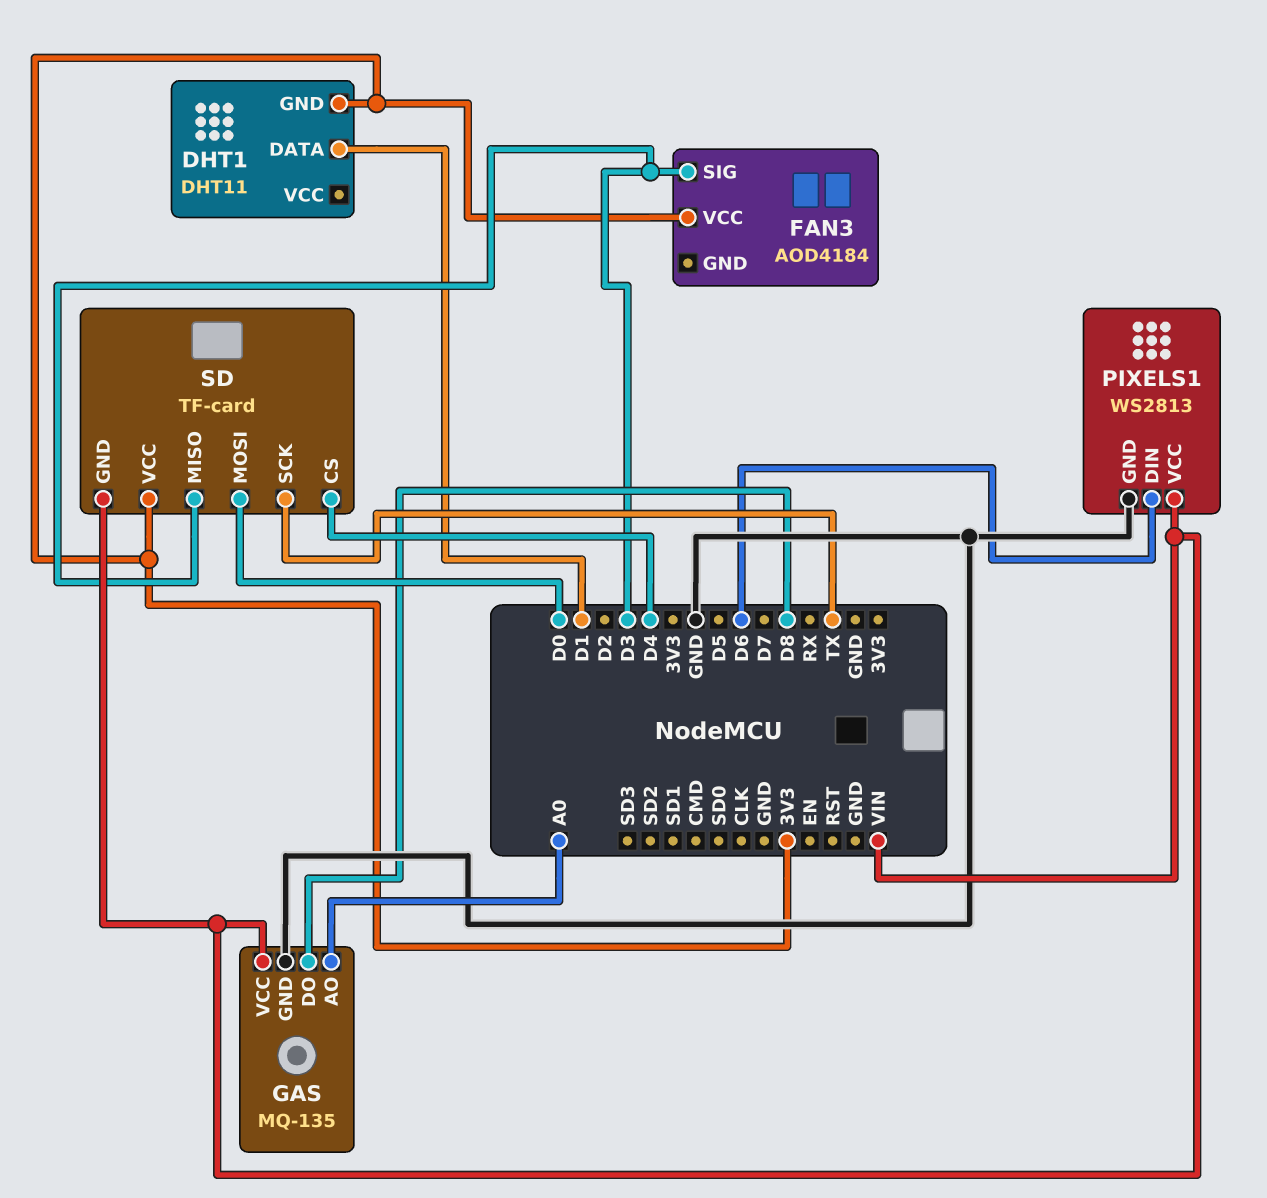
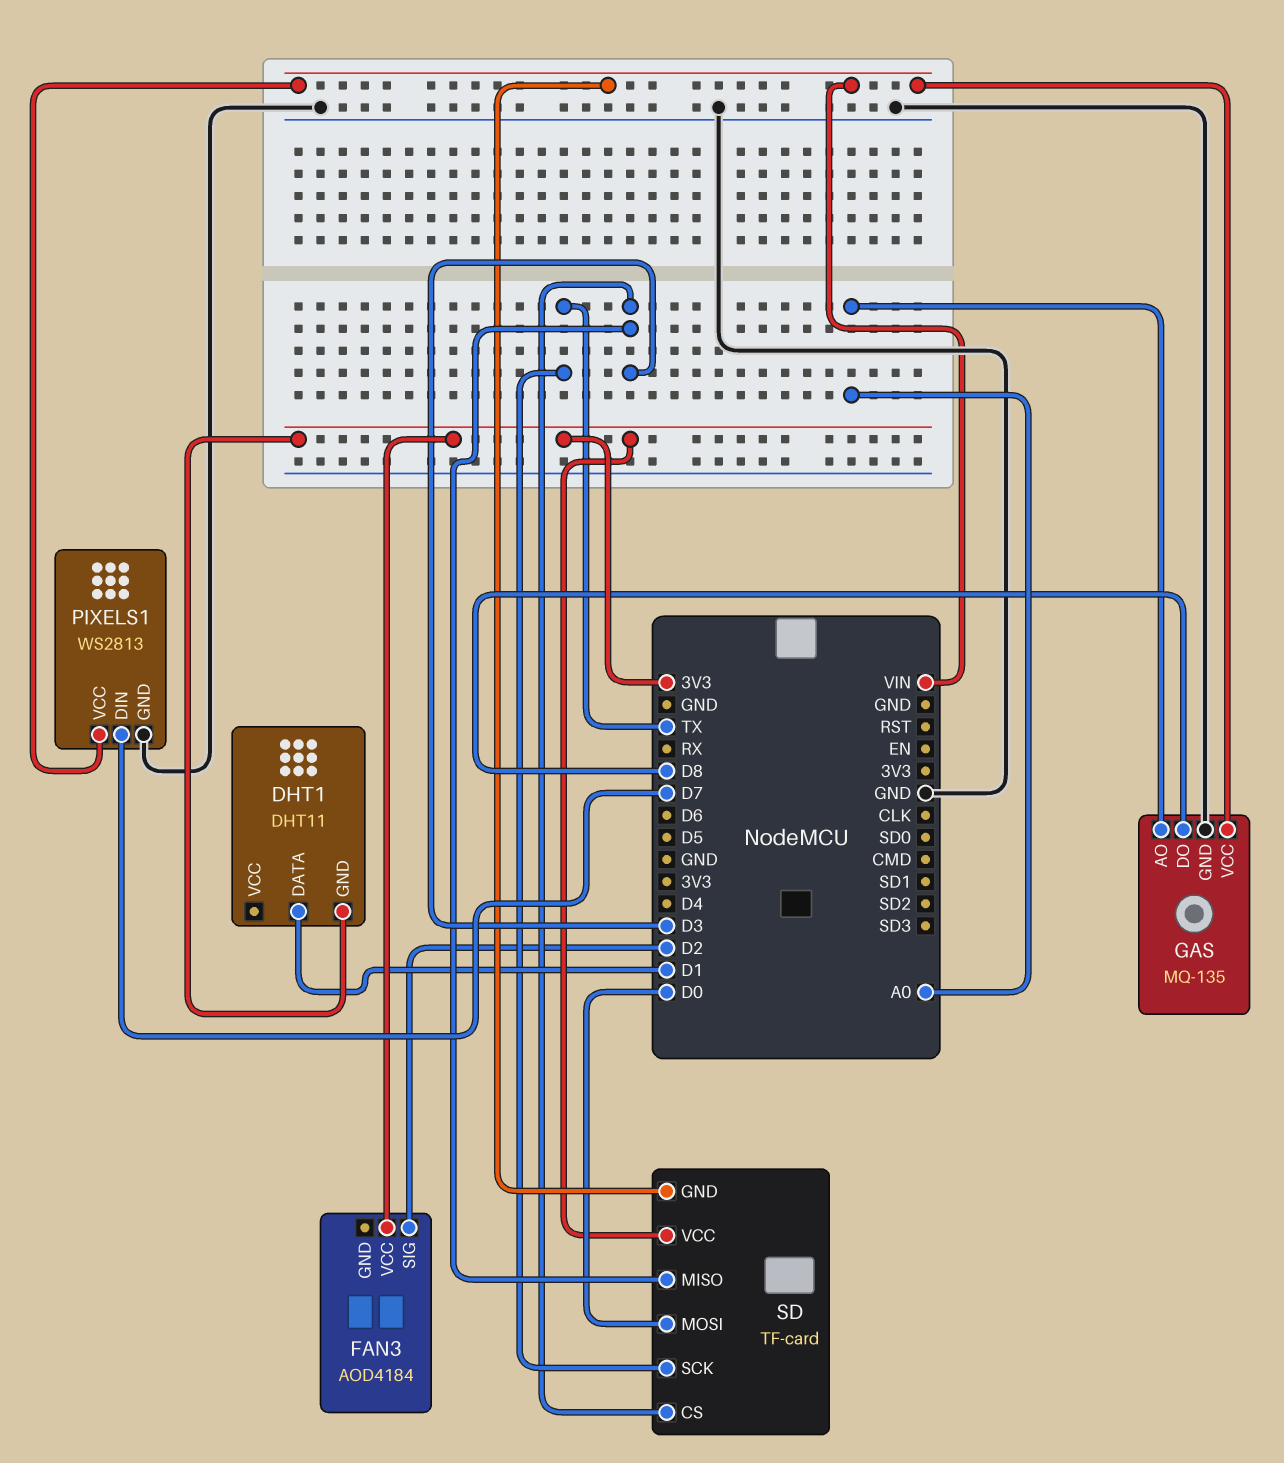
FAN3 pin SIG: D3 -> D2
PIXELS1 pin DIN: D6 -> D7
SD pin CS: D4 -> D3

